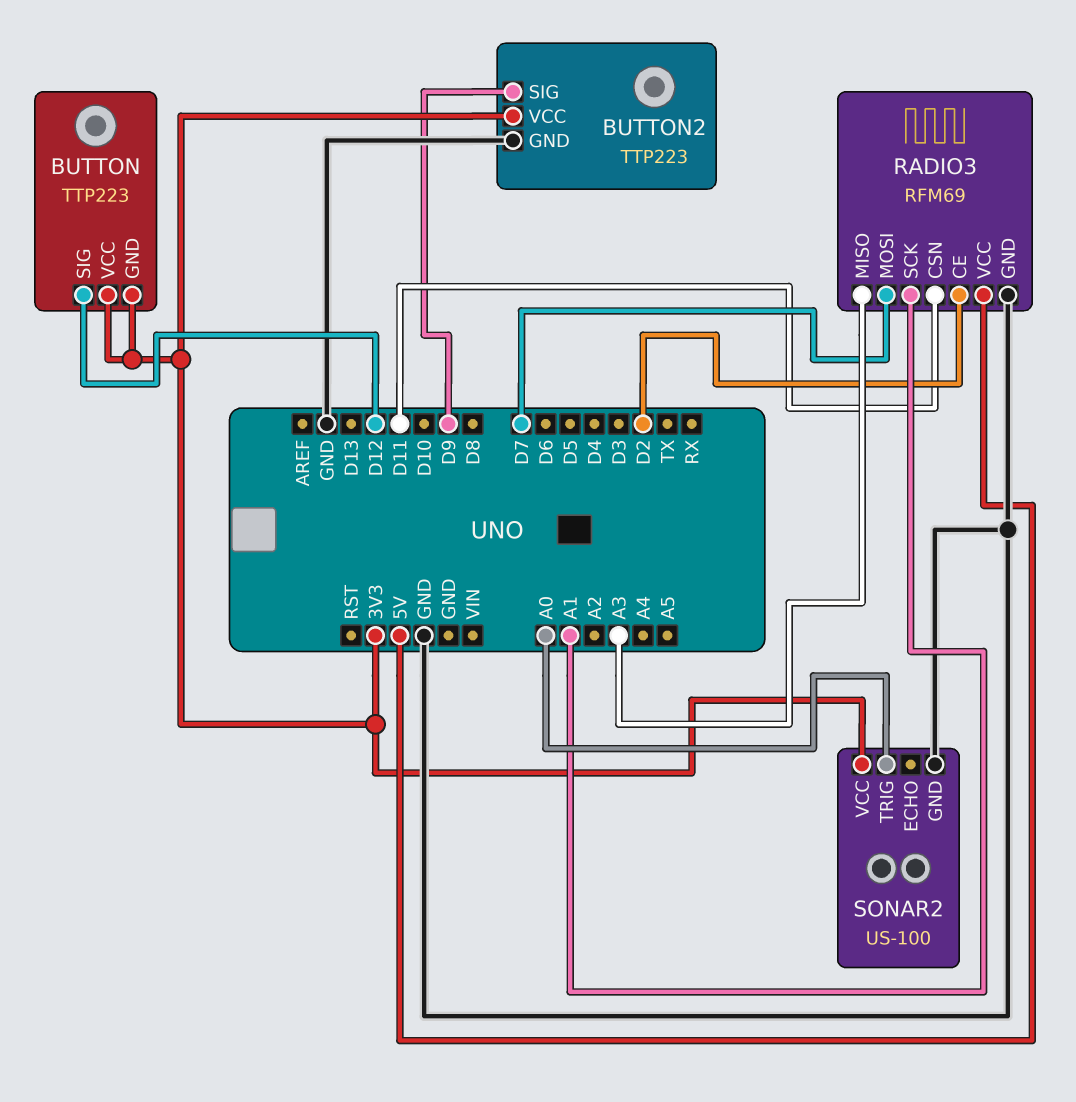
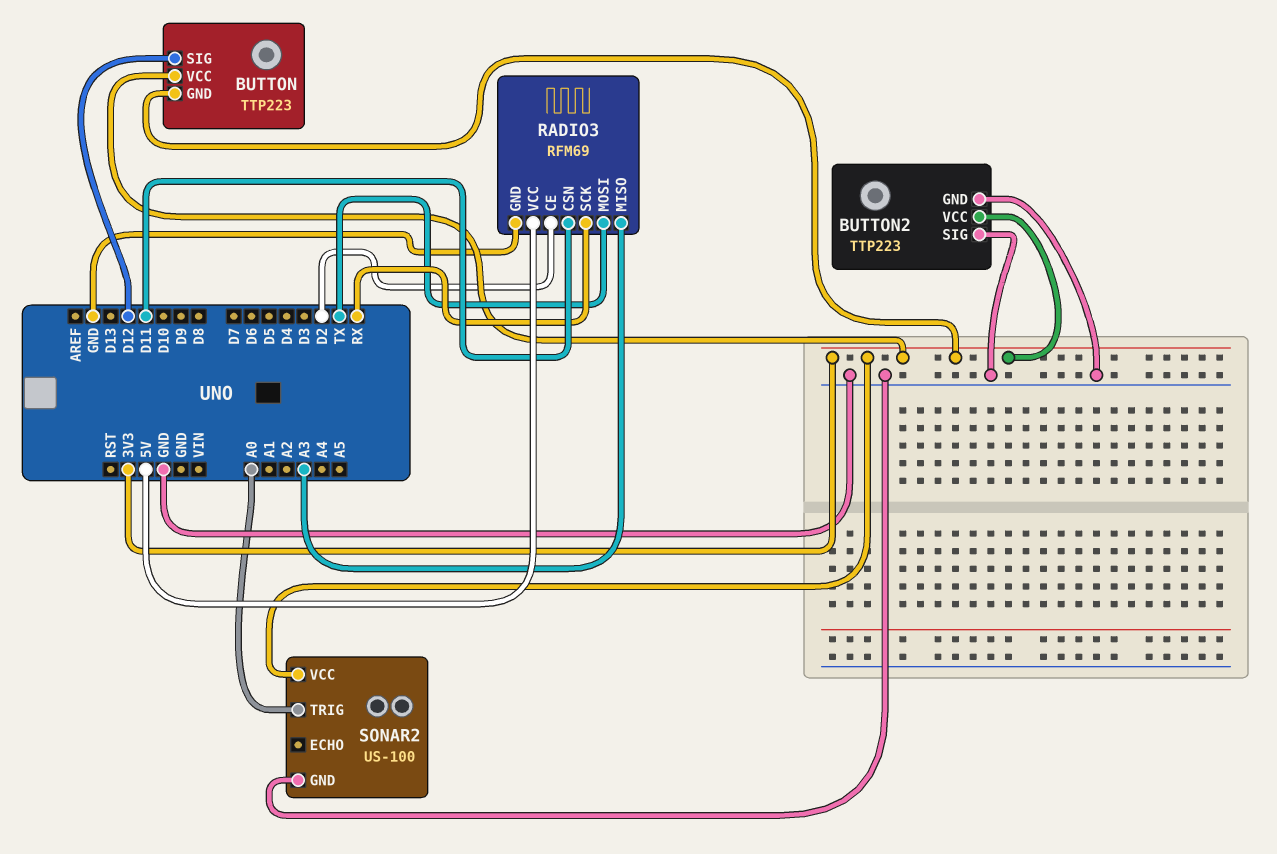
BUTTON2 pin SIG: D9 -> GND
RADIO3 pin MOSI: D7 -> TX
RADIO3 pin SCK: A1 -> RX

